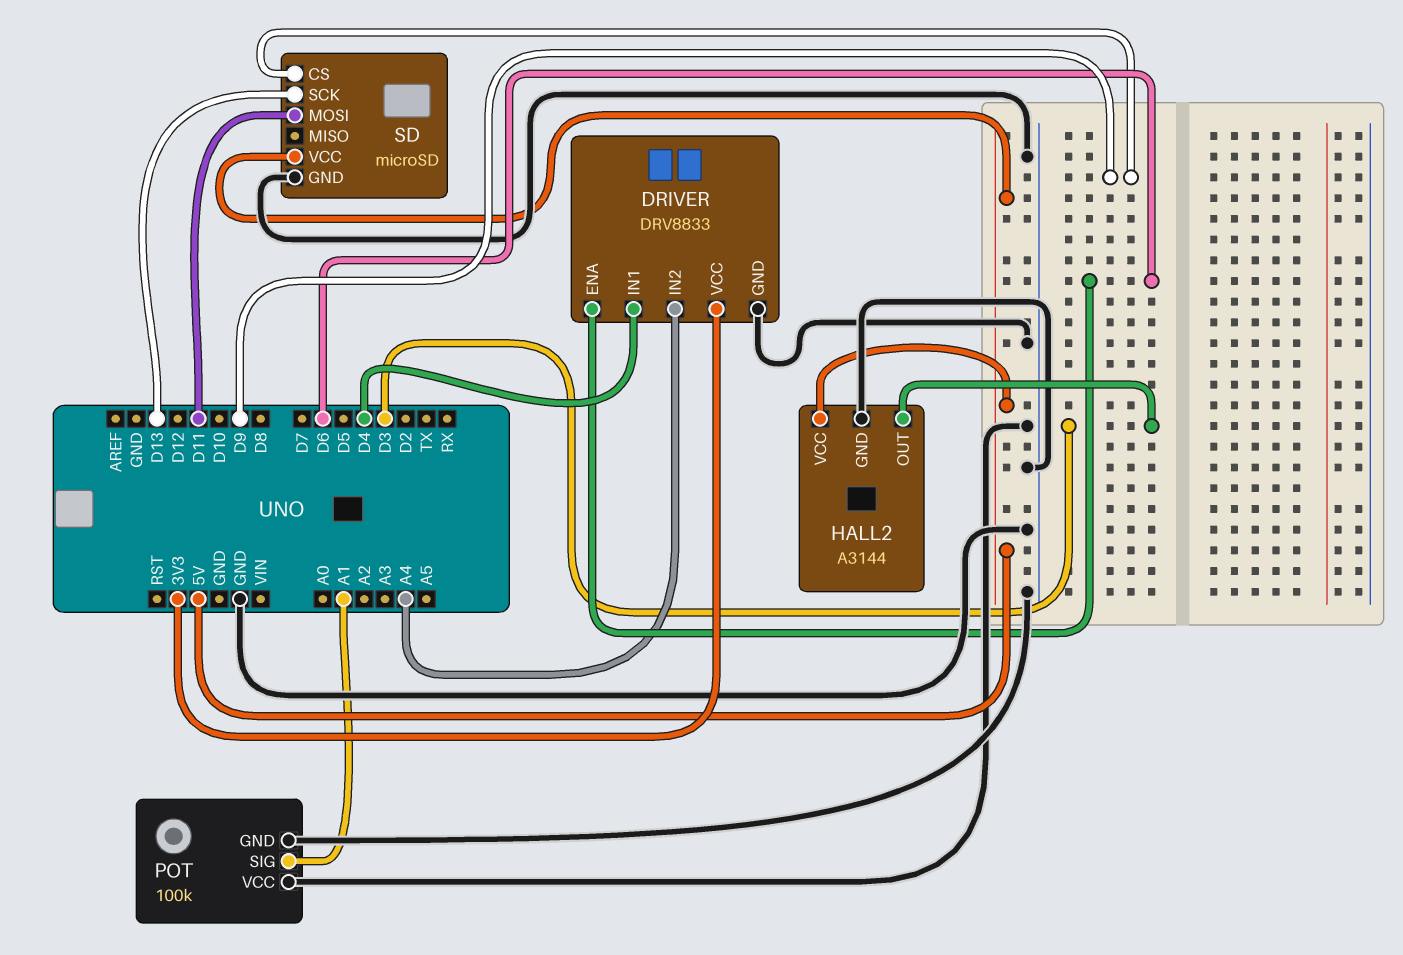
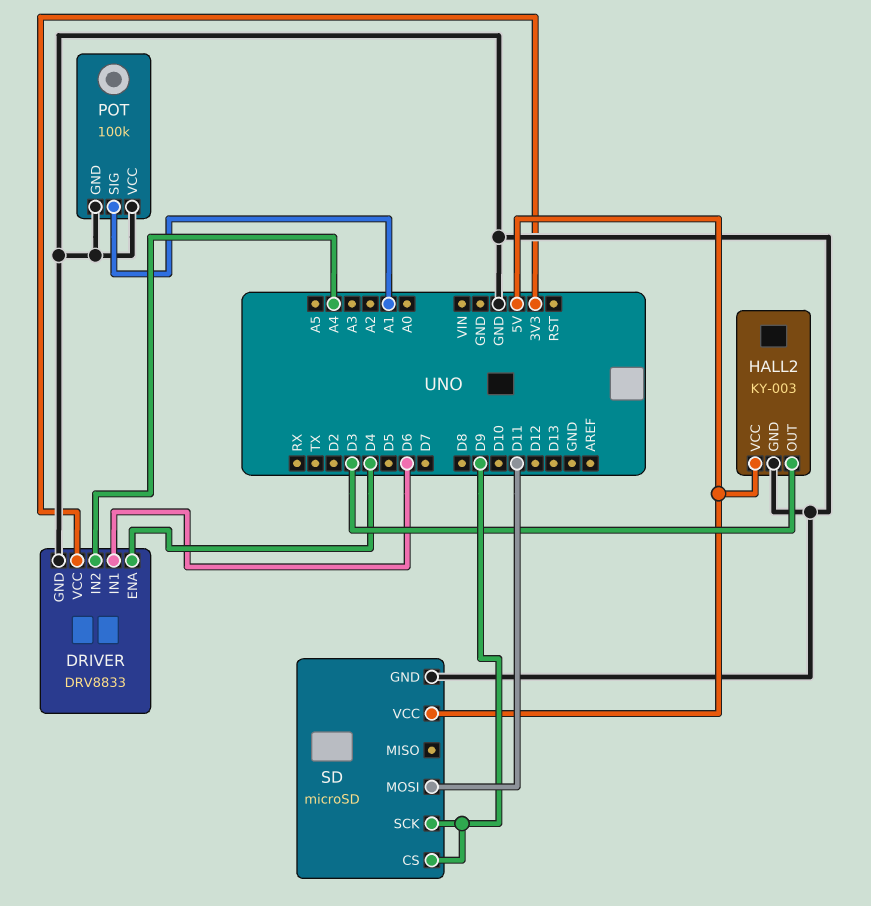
DRIVER pin ENA: D6 -> D4
DRIVER pin IN1: D4 -> D6
HALL2: A3144 -> KY-003
SD pin SCK: D13 -> D9

